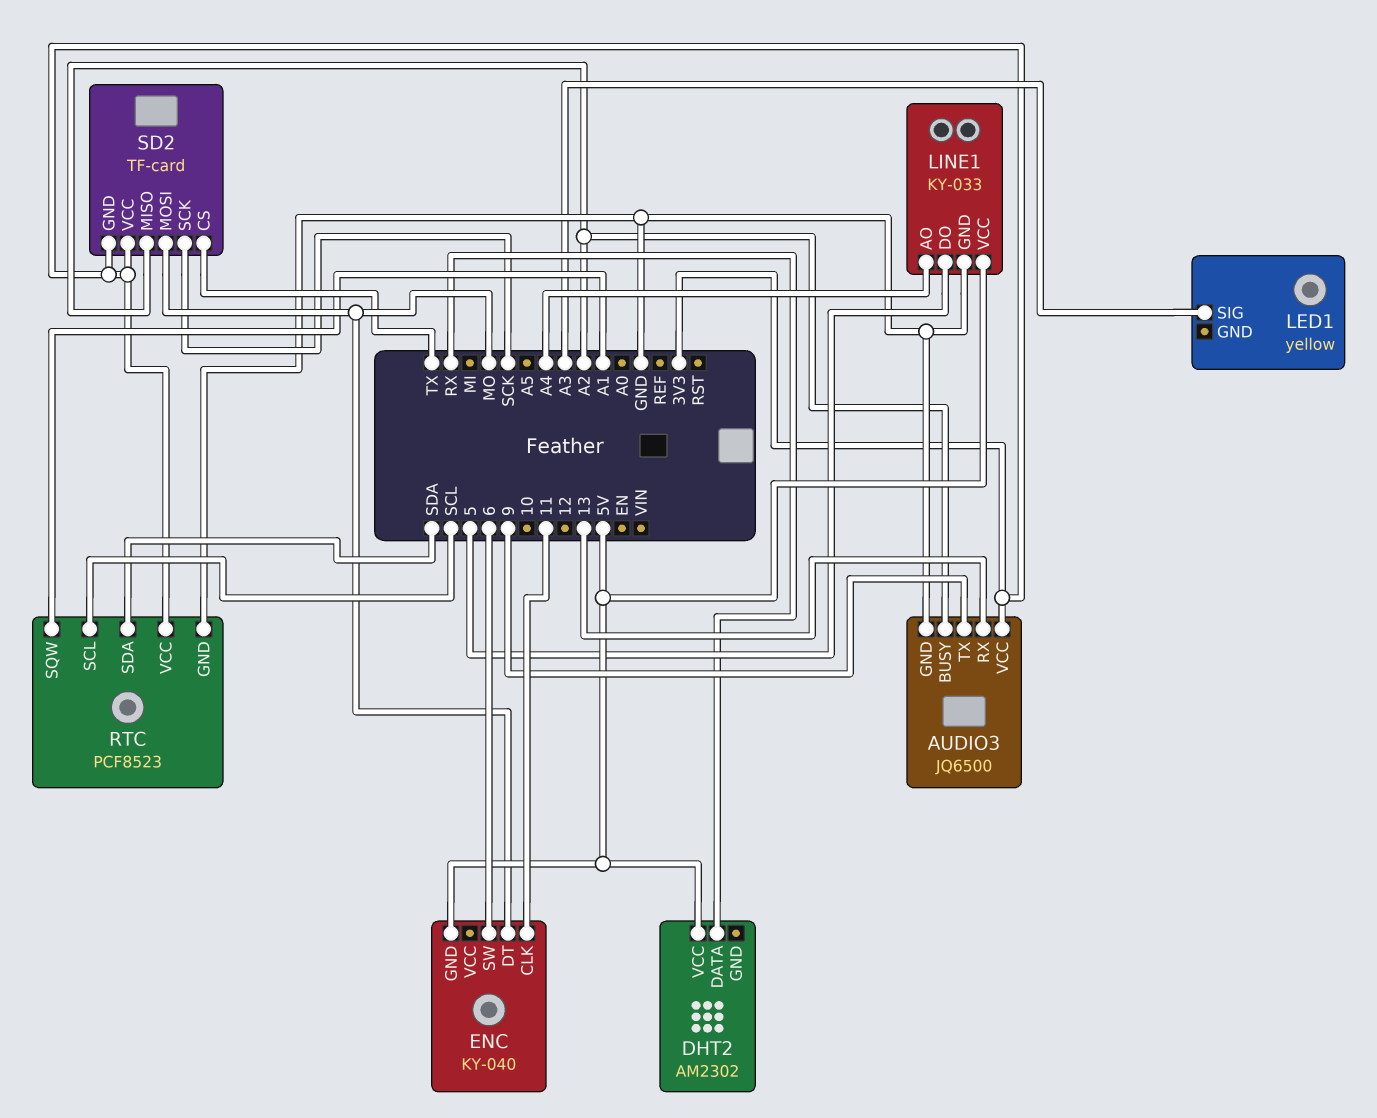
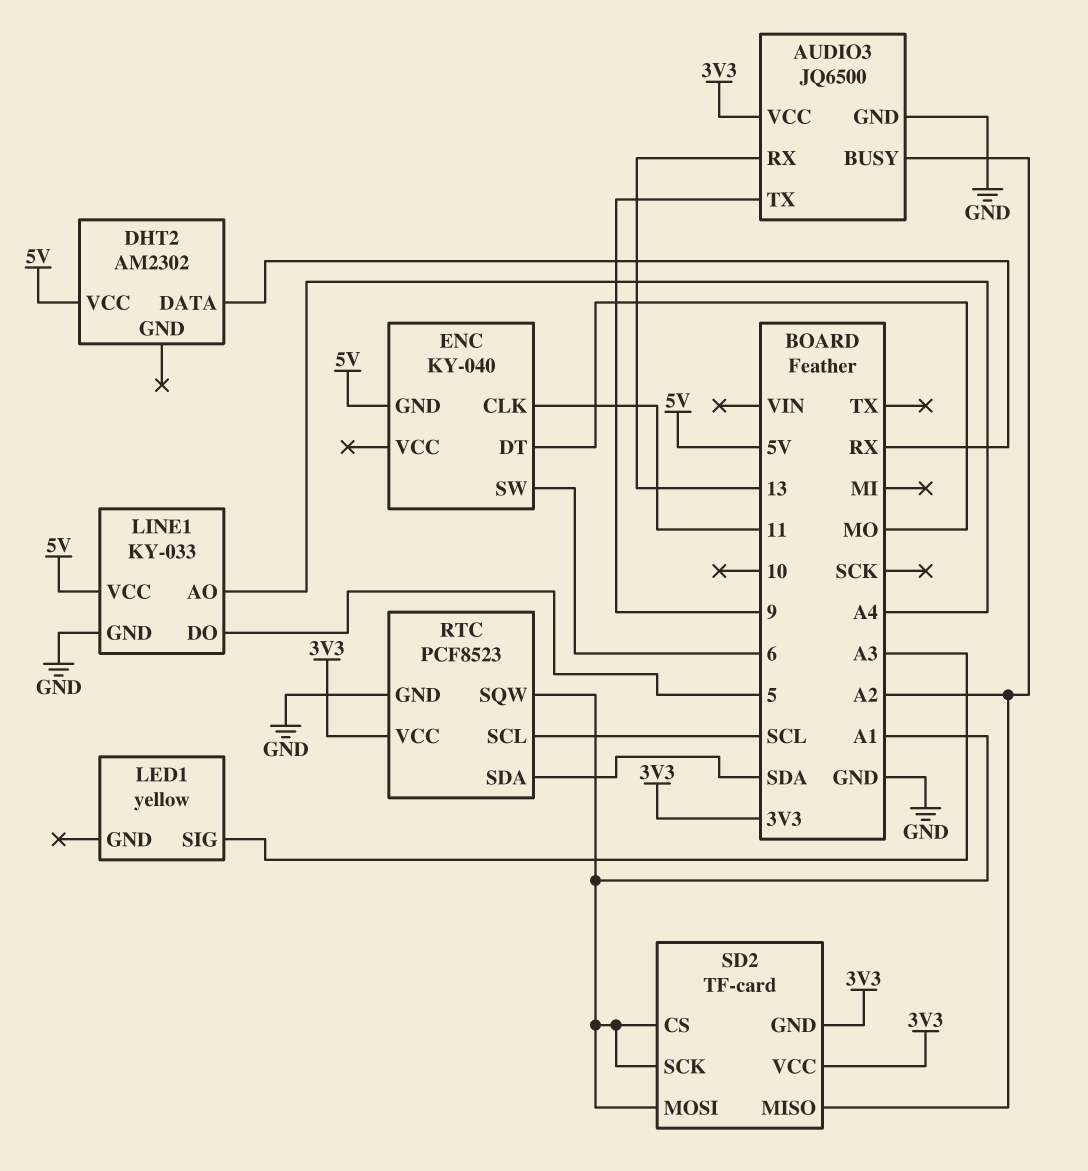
SD2 pin CS: TX -> A1
SD2 pin MOSI: MO -> A1
SD2 pin SCK: SCK -> A1

